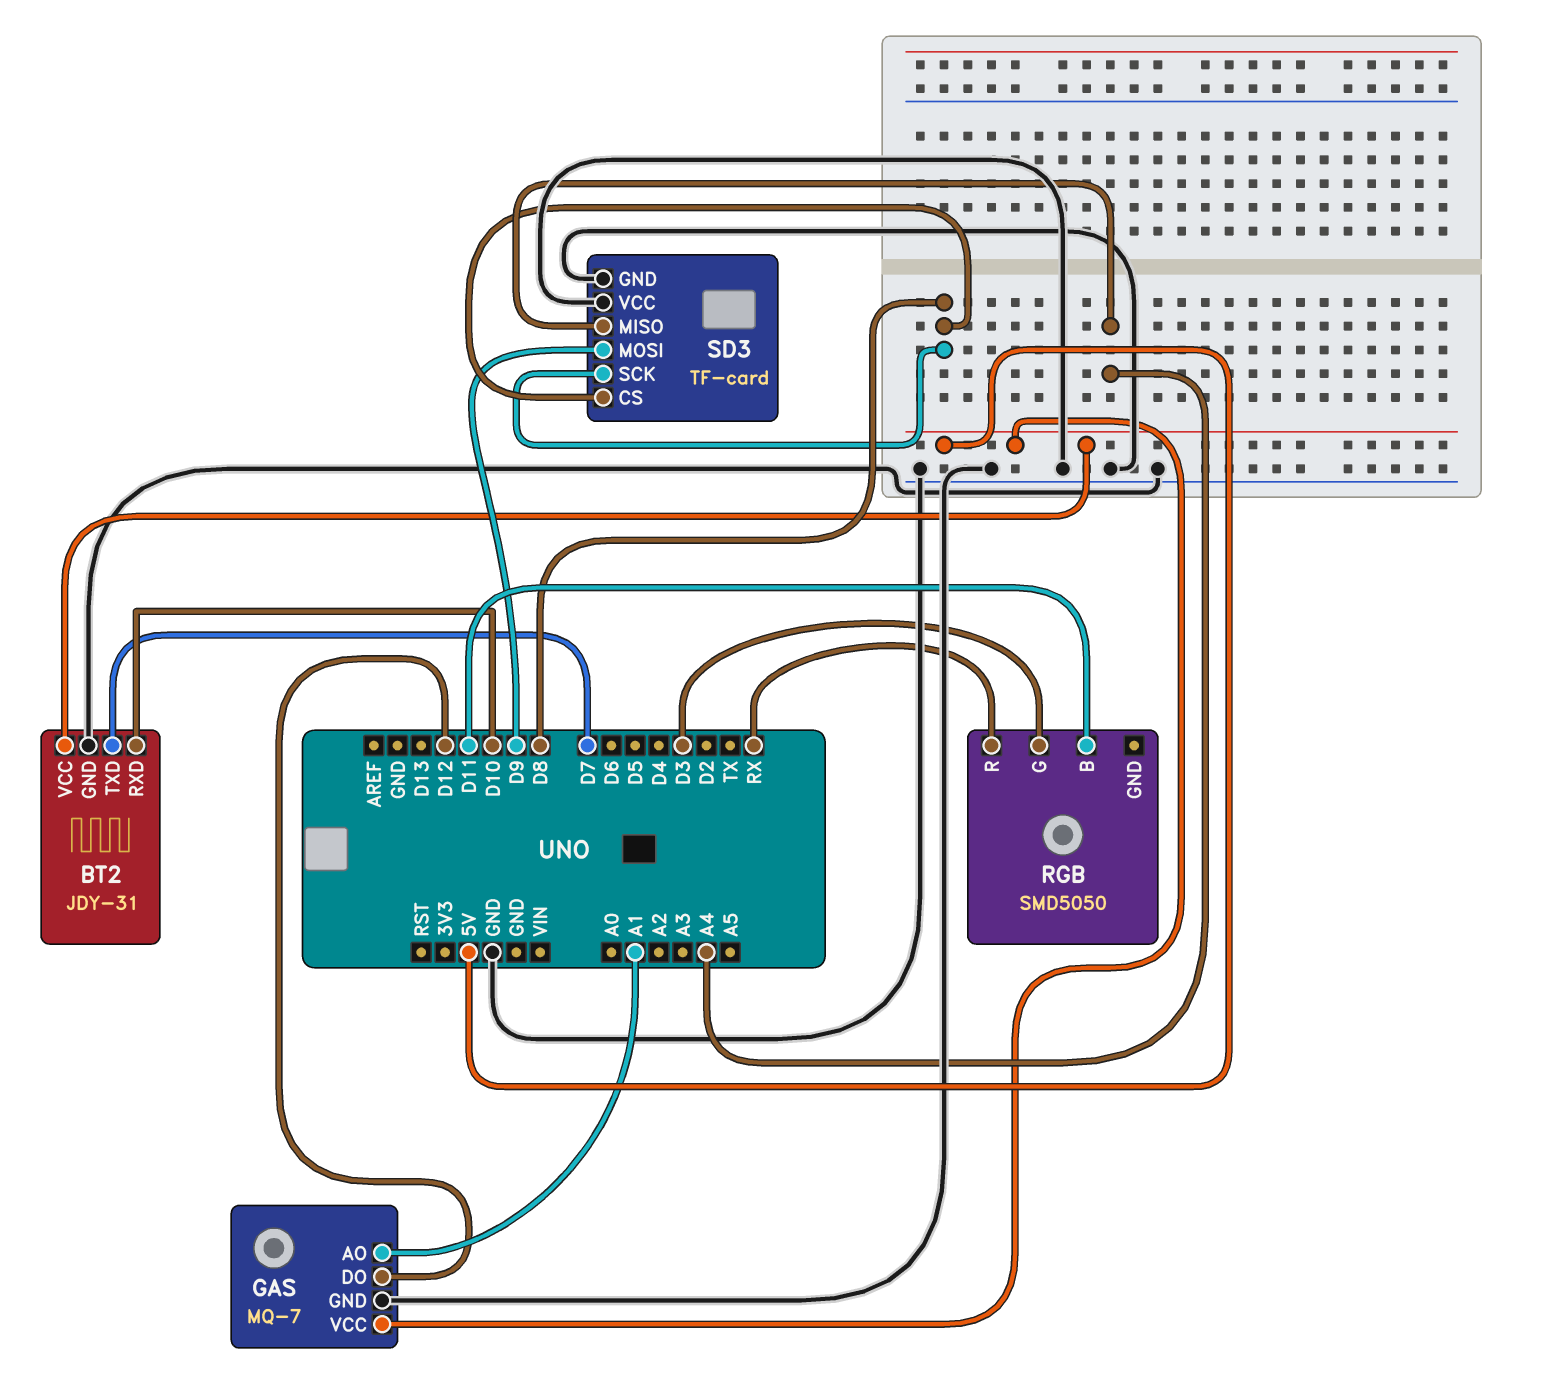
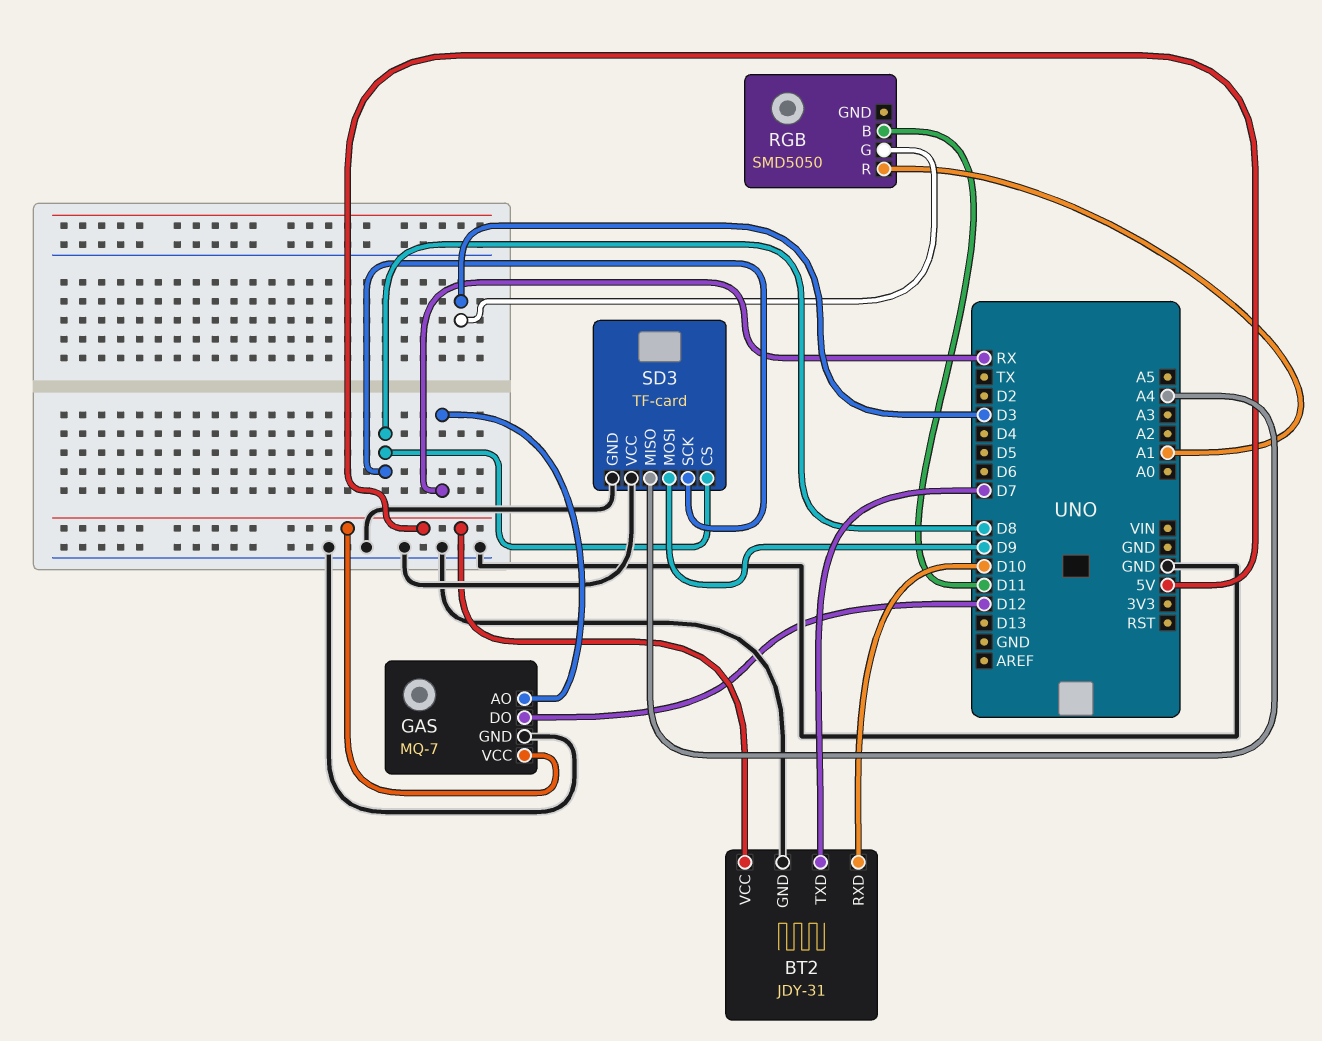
GAS pin AO: A1 -> RX
RGB pin R: RX -> A1

